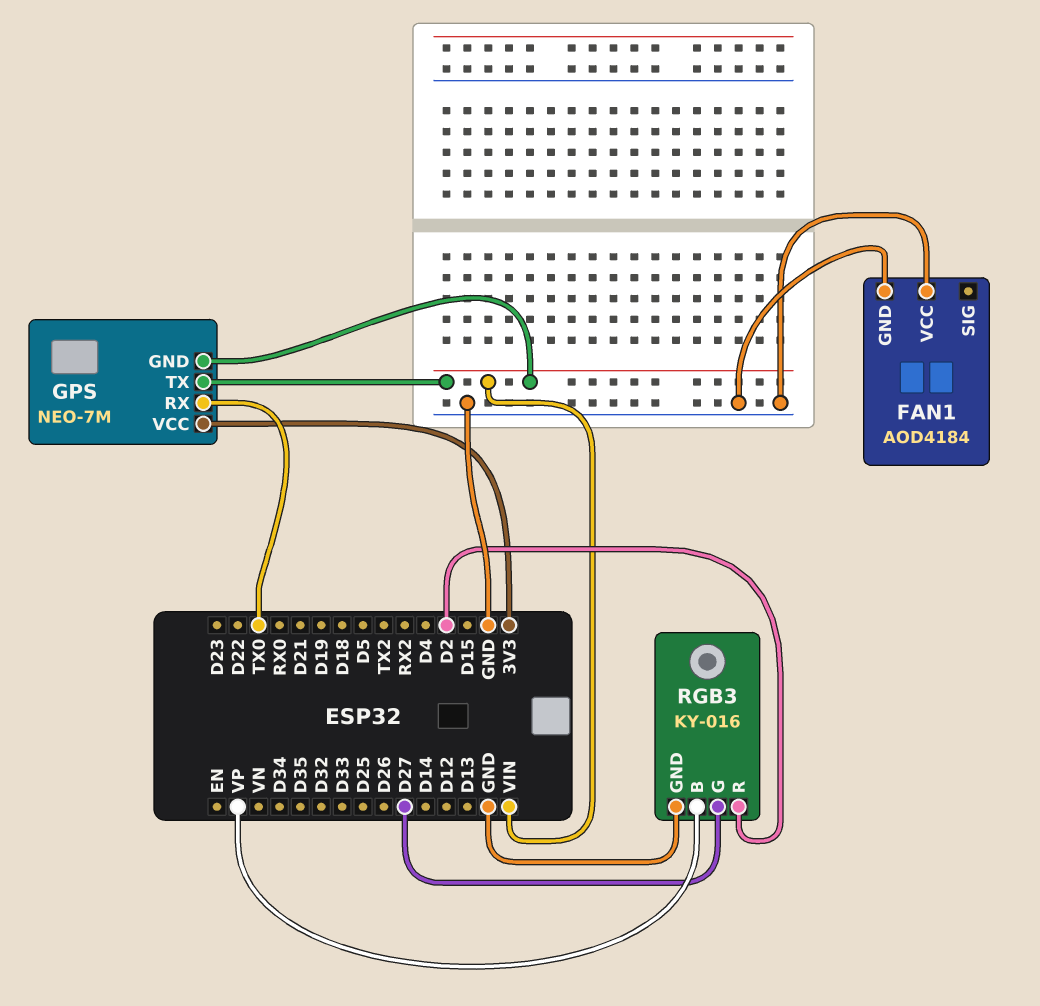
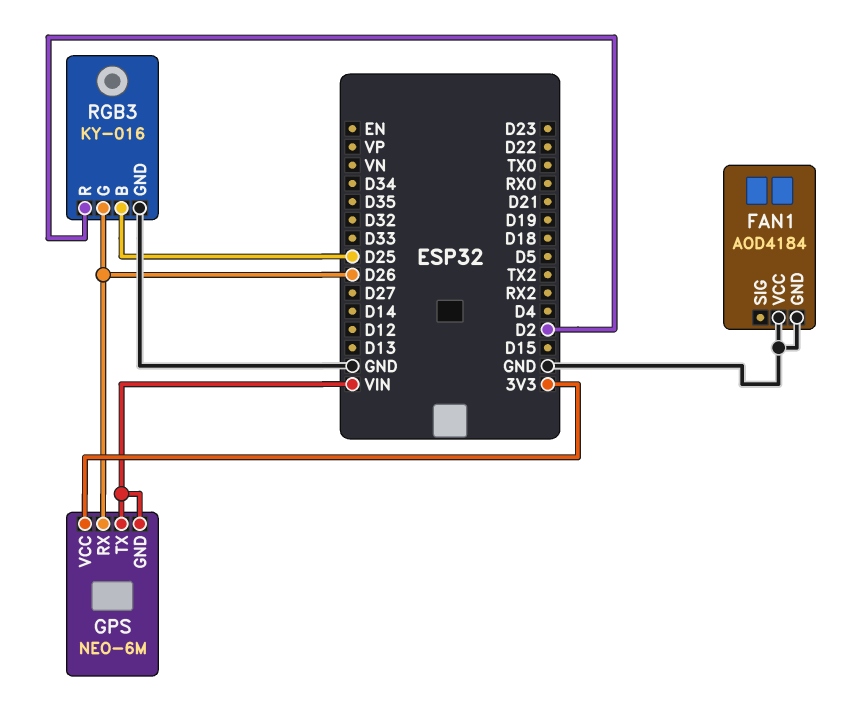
GPS: NEO-7M -> NEO-6M
GPS pin RX: TX0 -> D26
RGB3 pin B: VP -> D25
RGB3 pin G: D27 -> D26

